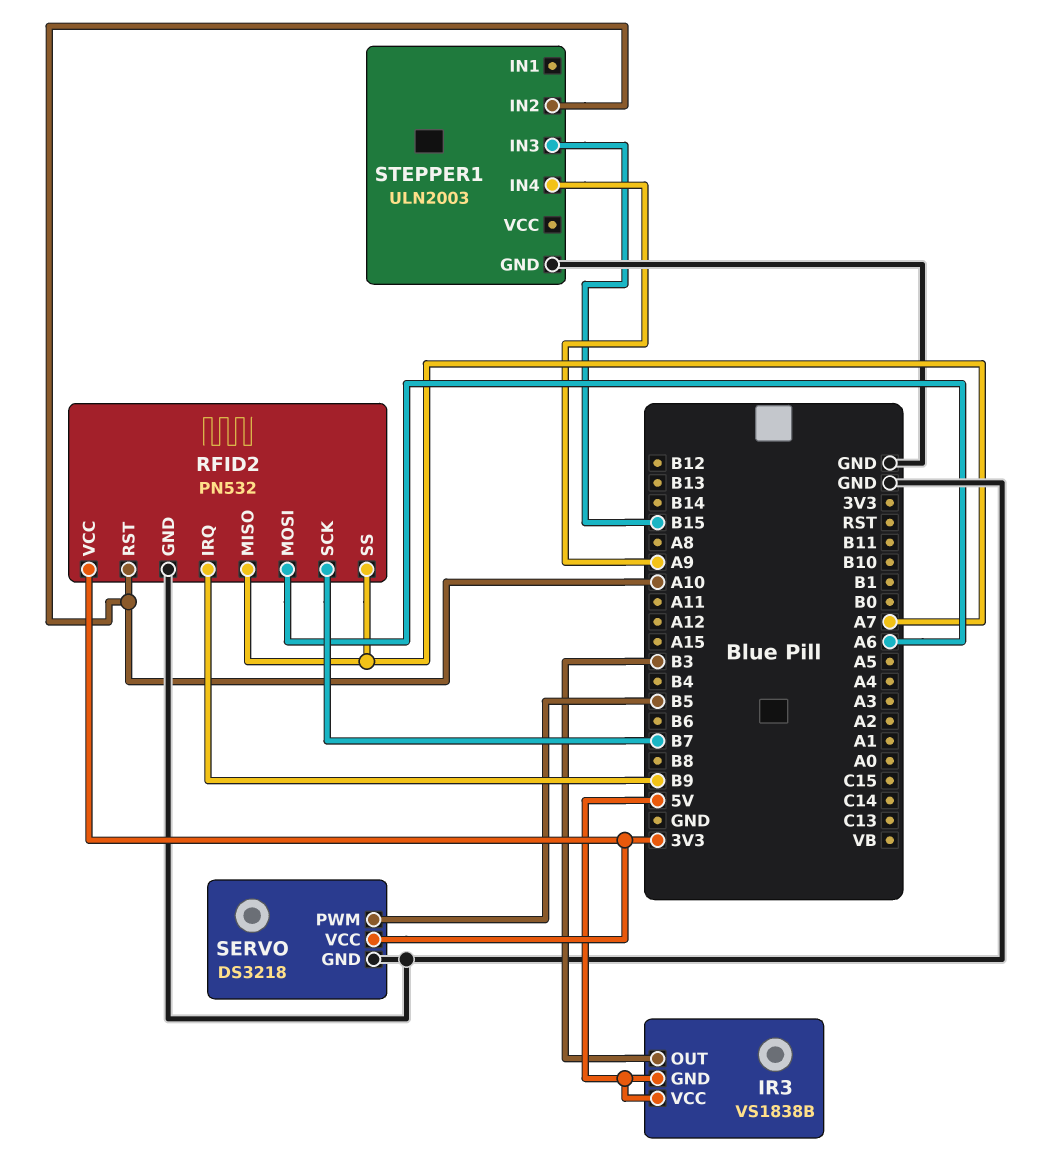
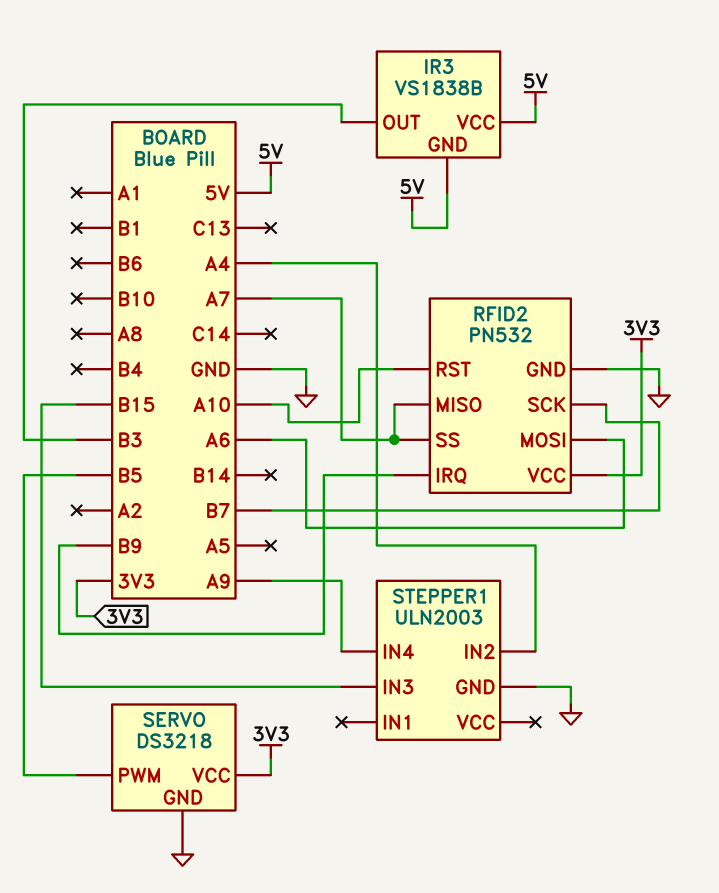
STEPPER1 pin IN2: A10 -> A4

